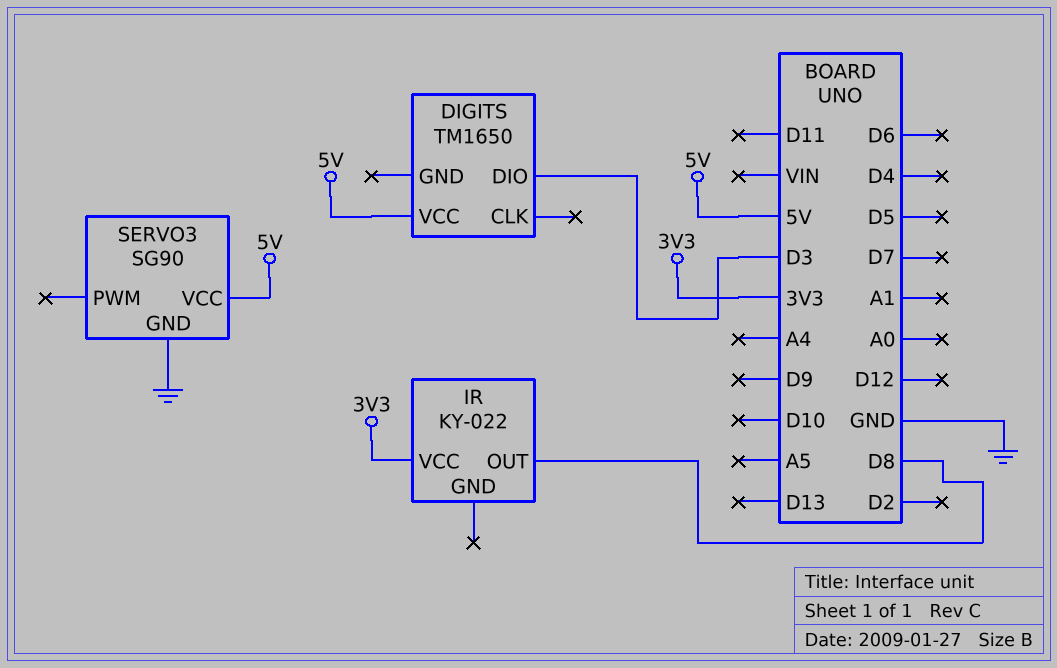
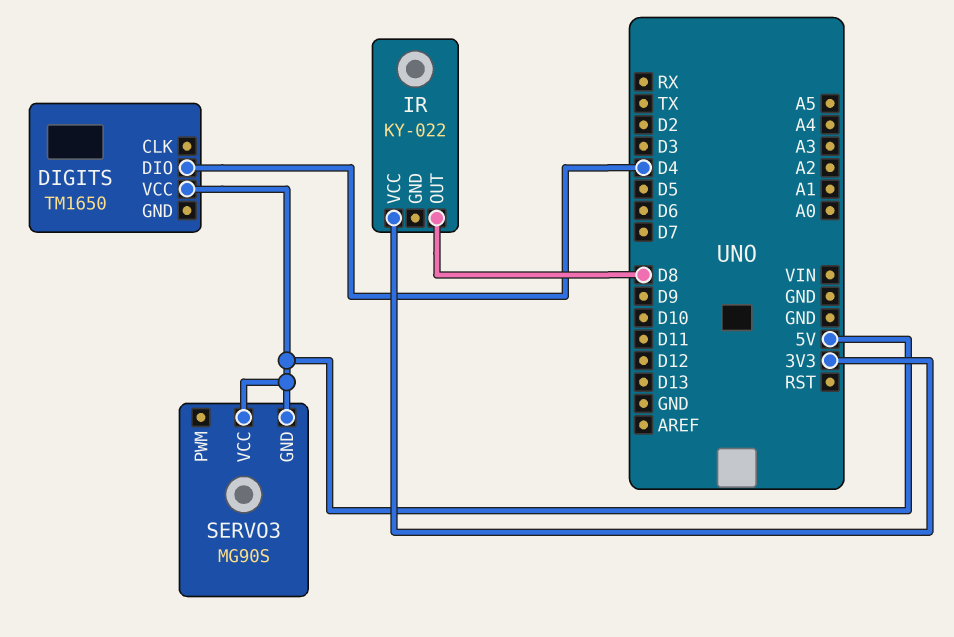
DIGITS pin DIO: D3 -> D4
SERVO3: SG90 -> MG90S
SERVO3 pin GND: GND -> 5V

